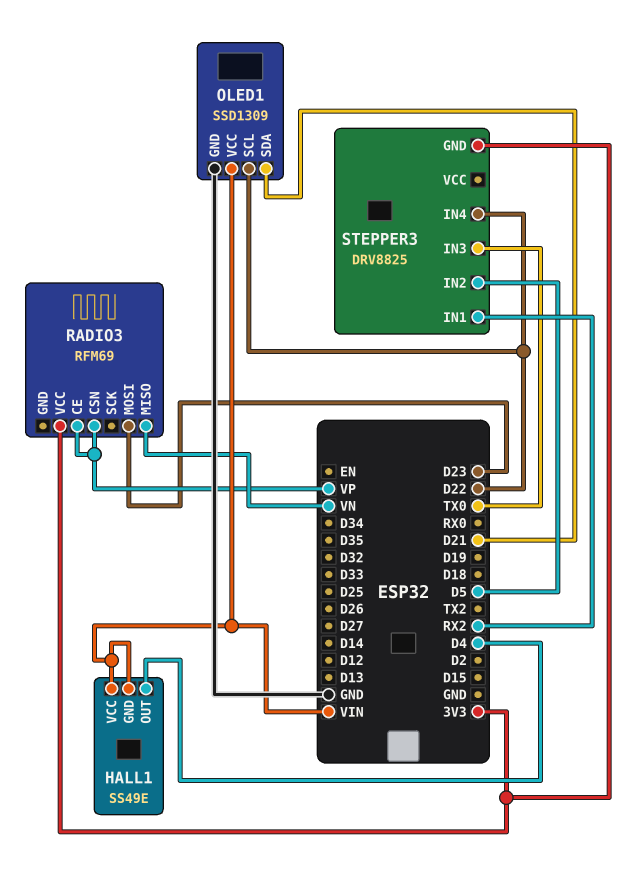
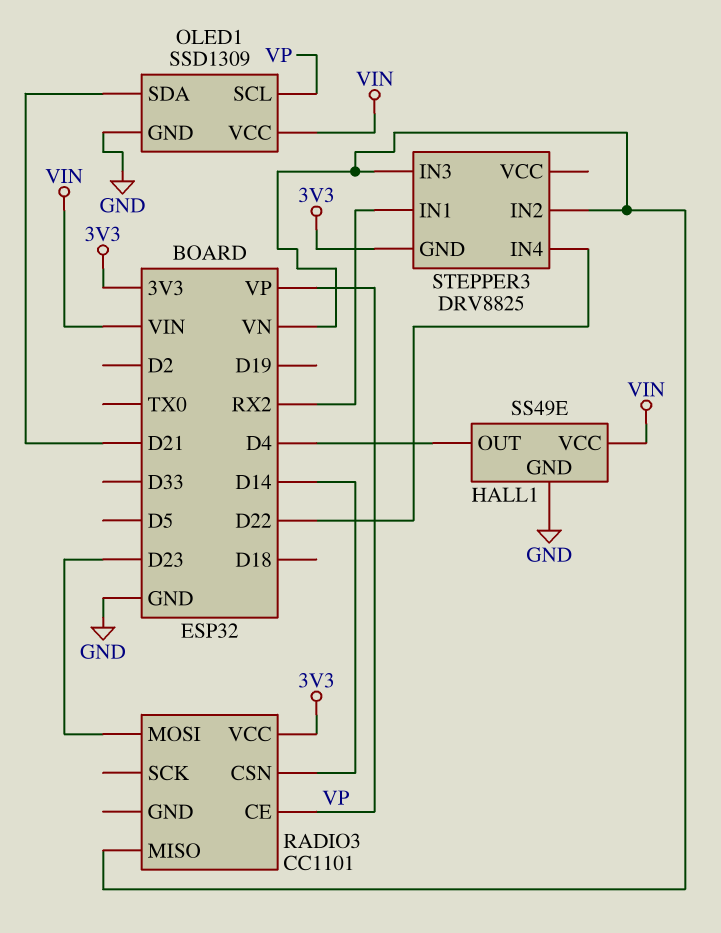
HALL1 pin GND: VIN -> GND
OLED1 pin SCL: D22 -> VP
RADIO3: RFM69 -> CC1101
RADIO3 pin CSN: VP -> D14
STEPPER3 pin IN2: D5 -> VN
STEPPER3 pin IN3: TX0 -> VN

